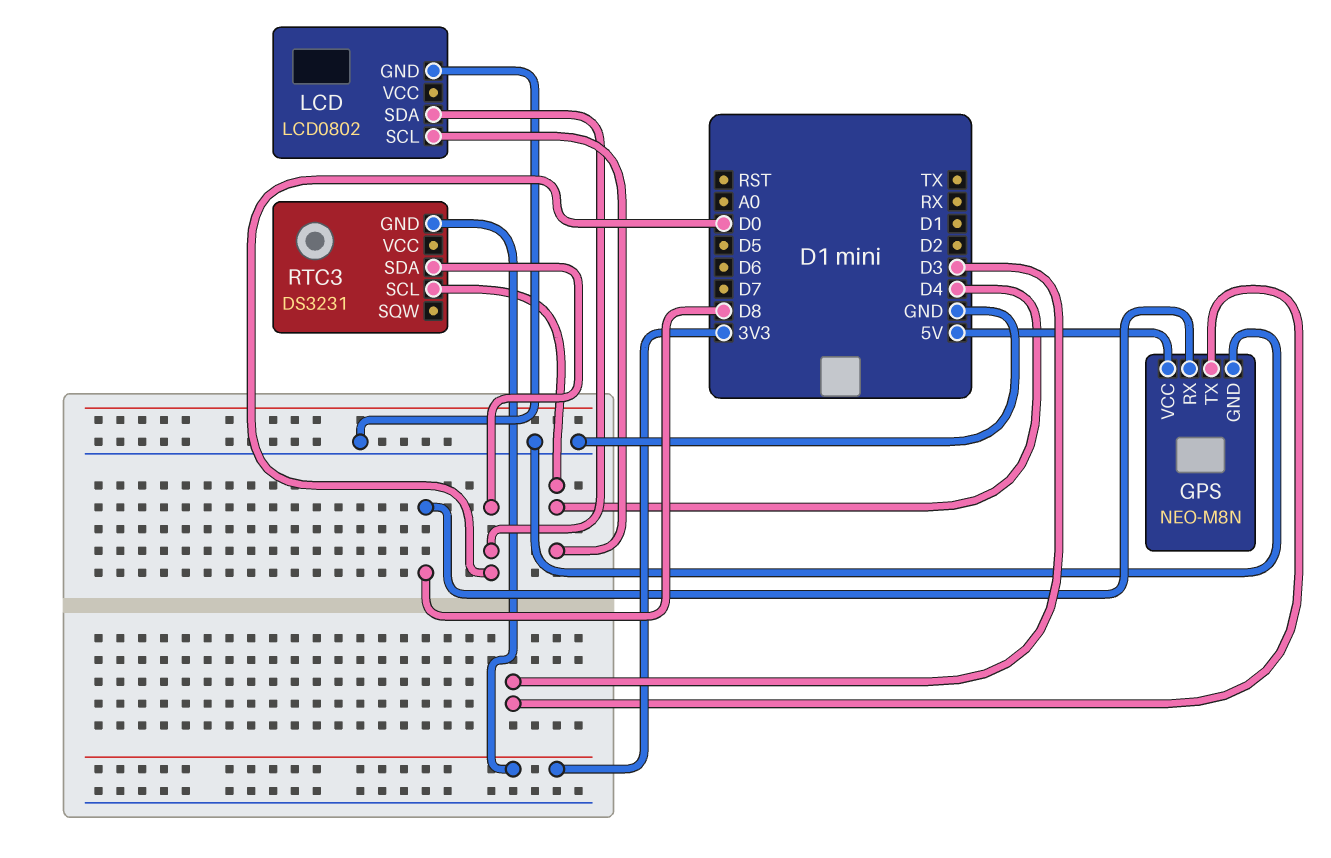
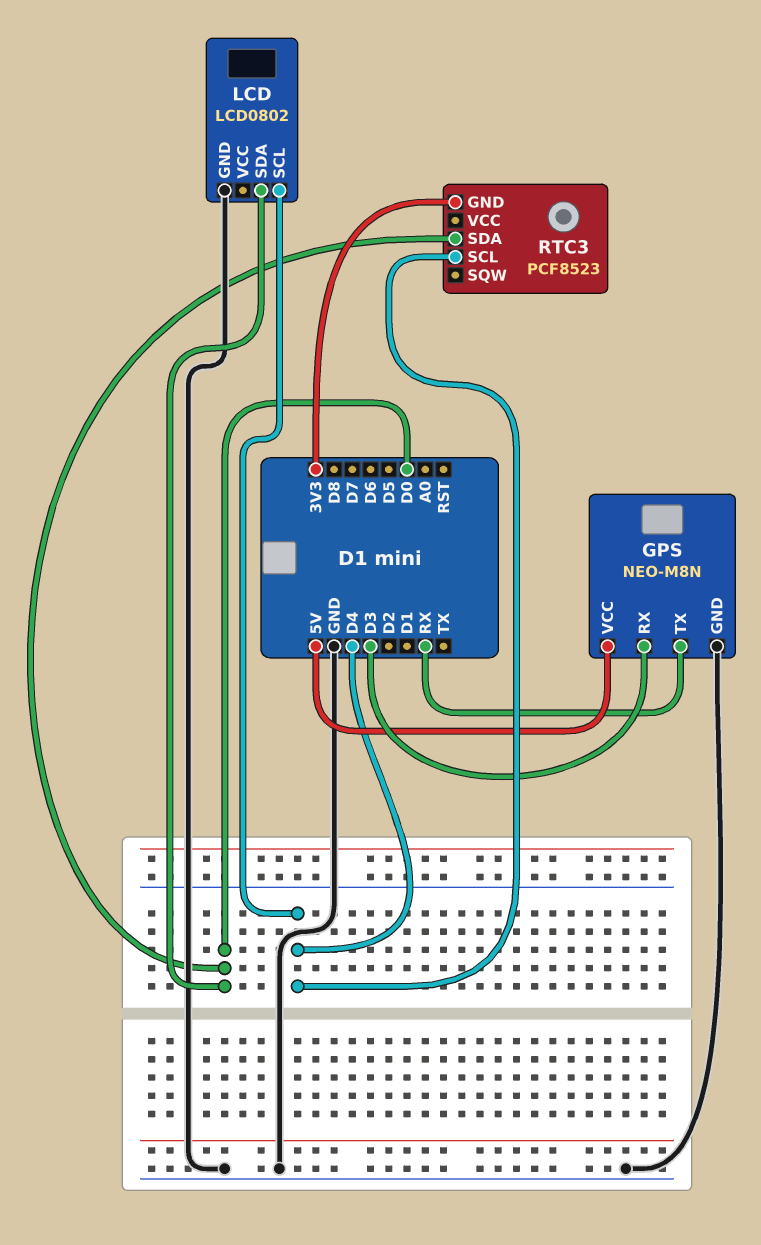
GPS pin RX: D8 -> D3
GPS pin TX: D3 -> RX
RTC3: DS3231 -> PCF8523

